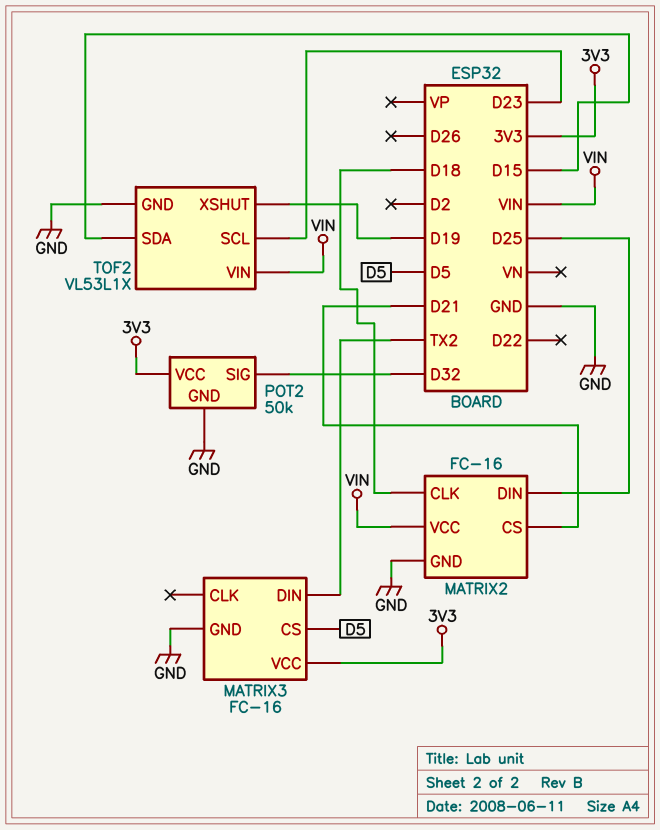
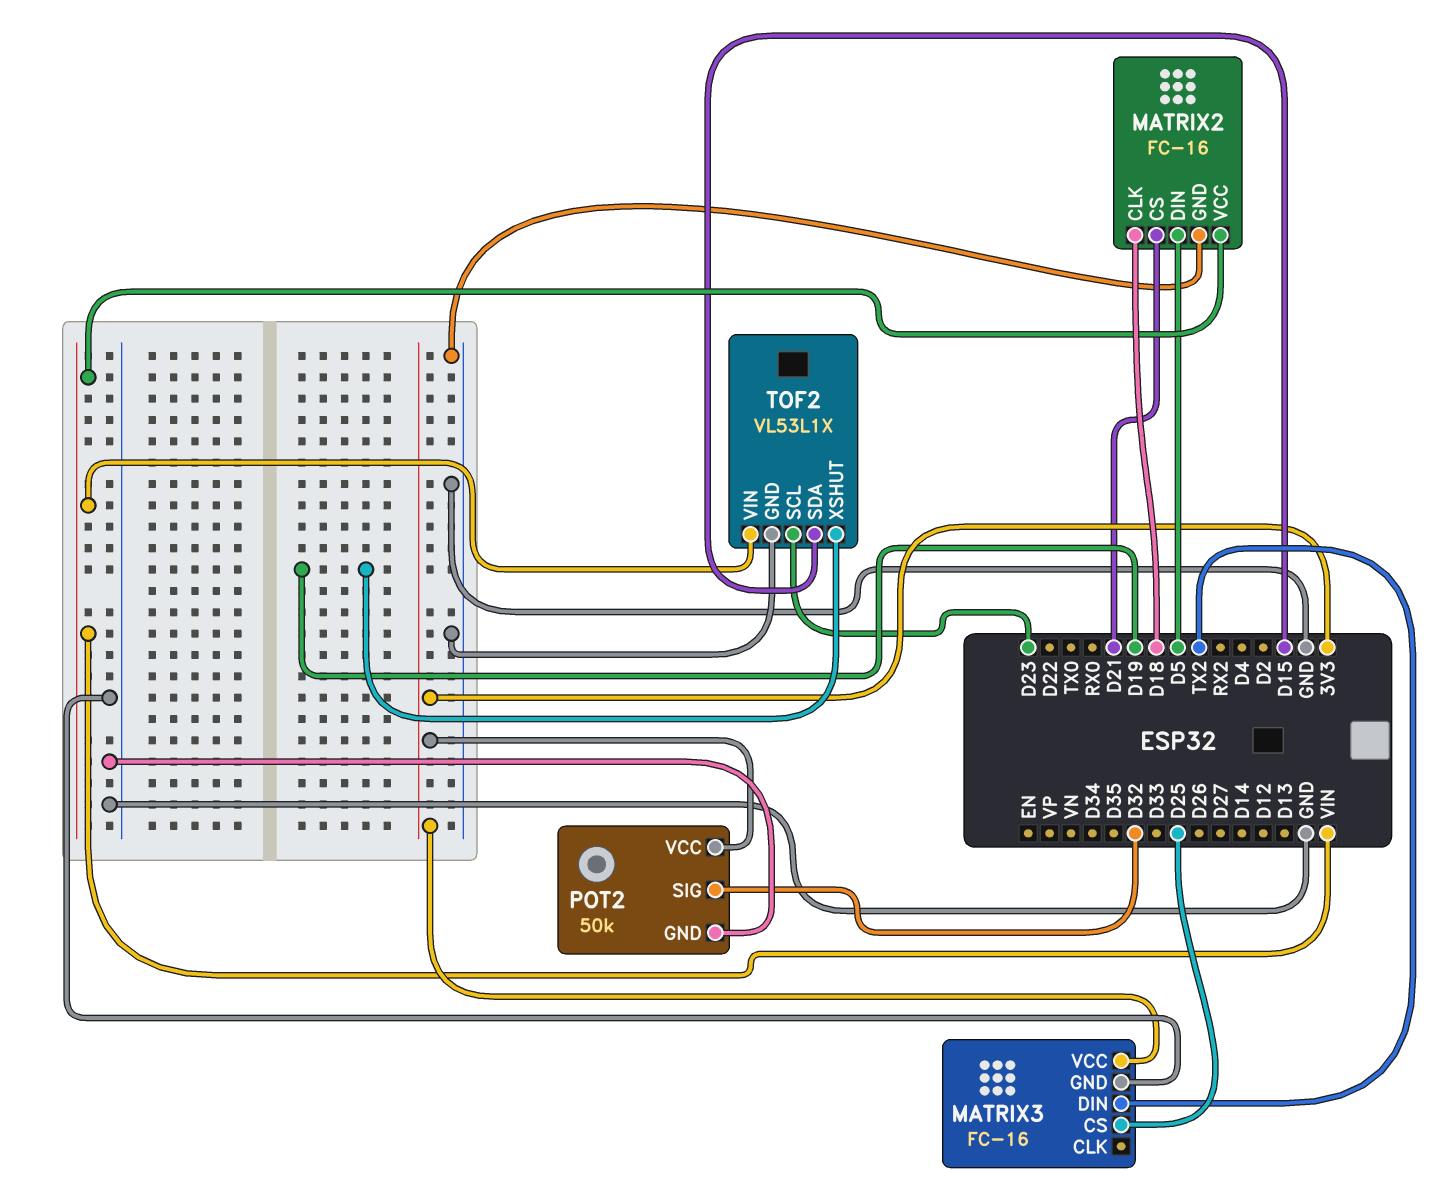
MATRIX2 pin DIN: D25 -> D5
MATRIX3 pin CS: D5 -> D25

